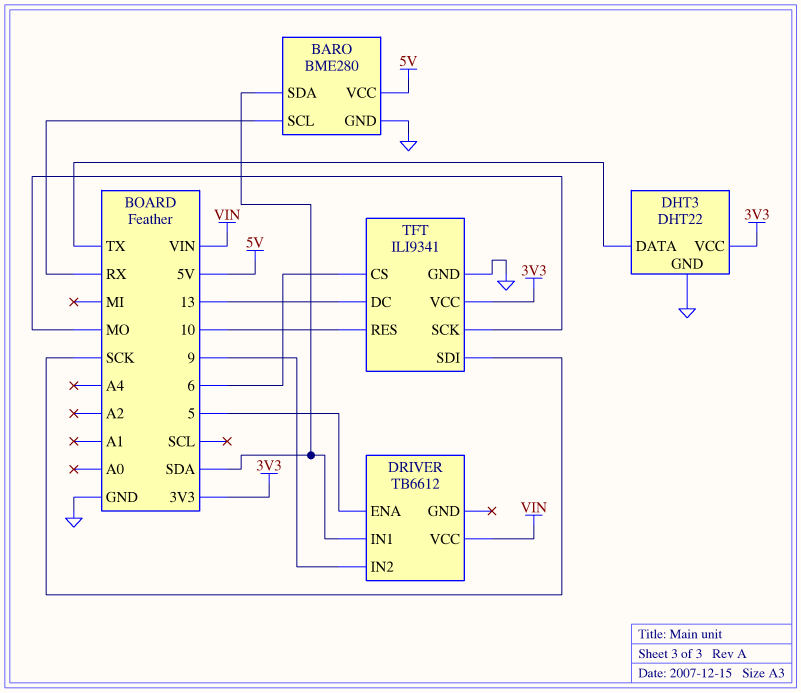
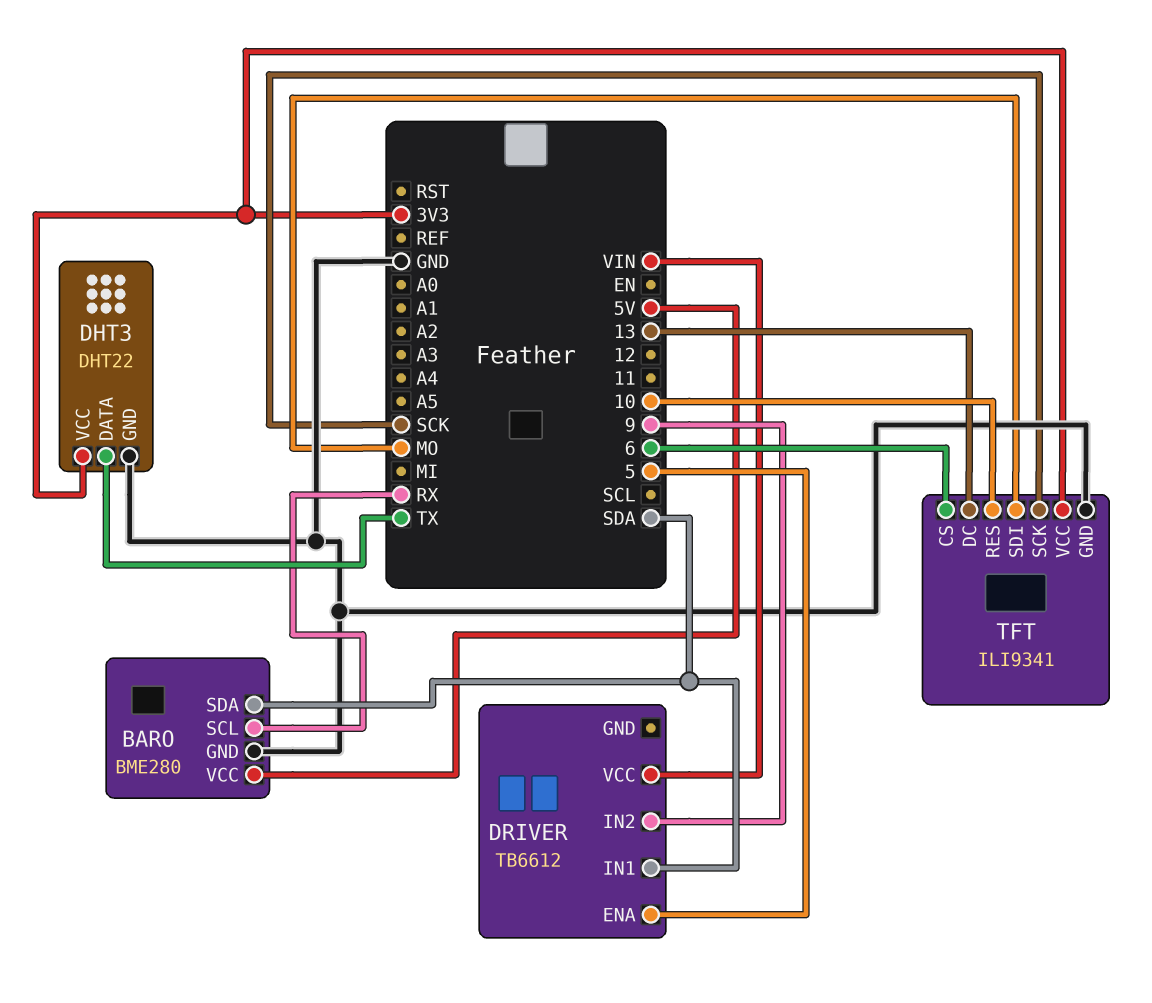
TFT pin SCK: MO -> SCK
TFT pin SDI: SCK -> MO

